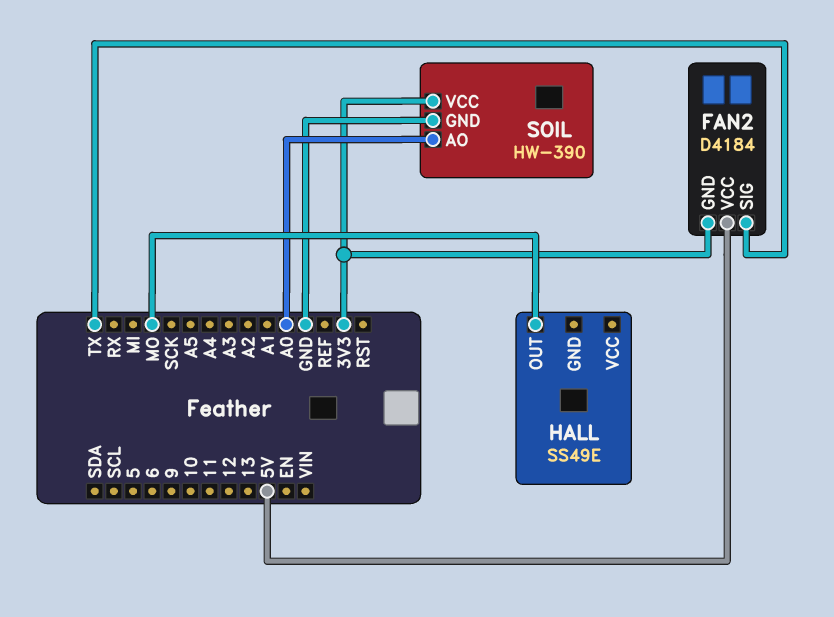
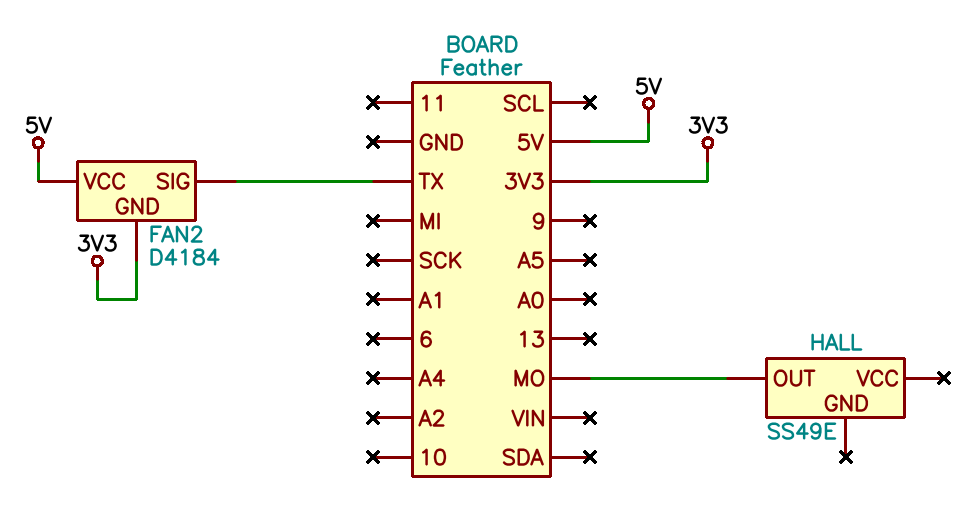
SOIL: HW-390 -> none
SOIL pin AO: A0 -> none
SOIL pin GND: GND -> none
SOIL pin VCC: 3V3 -> none

